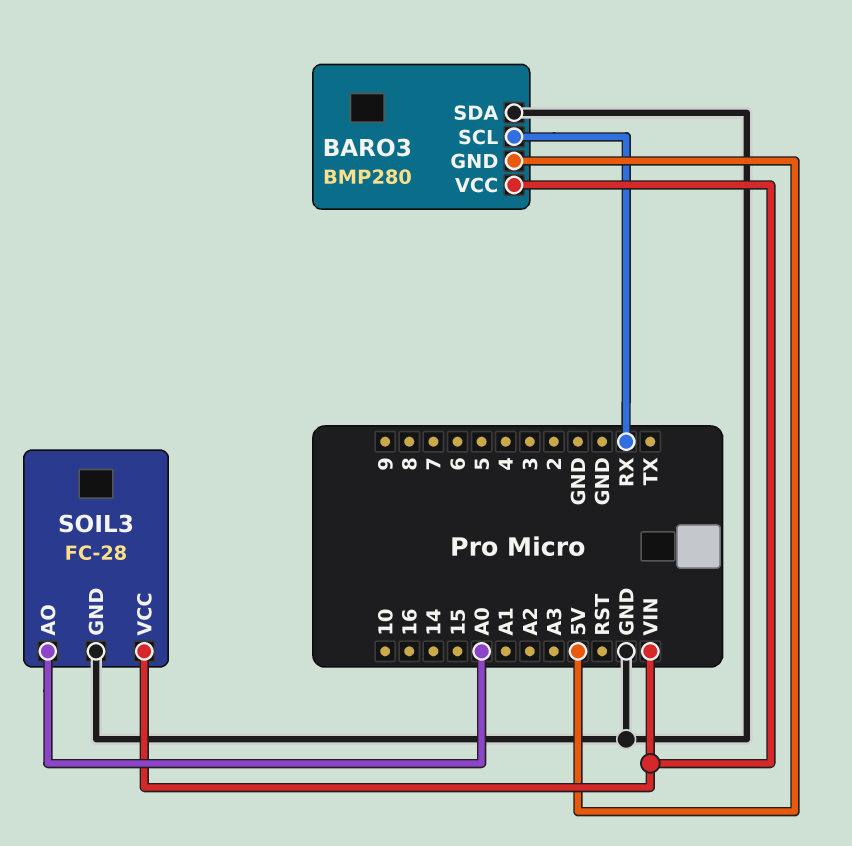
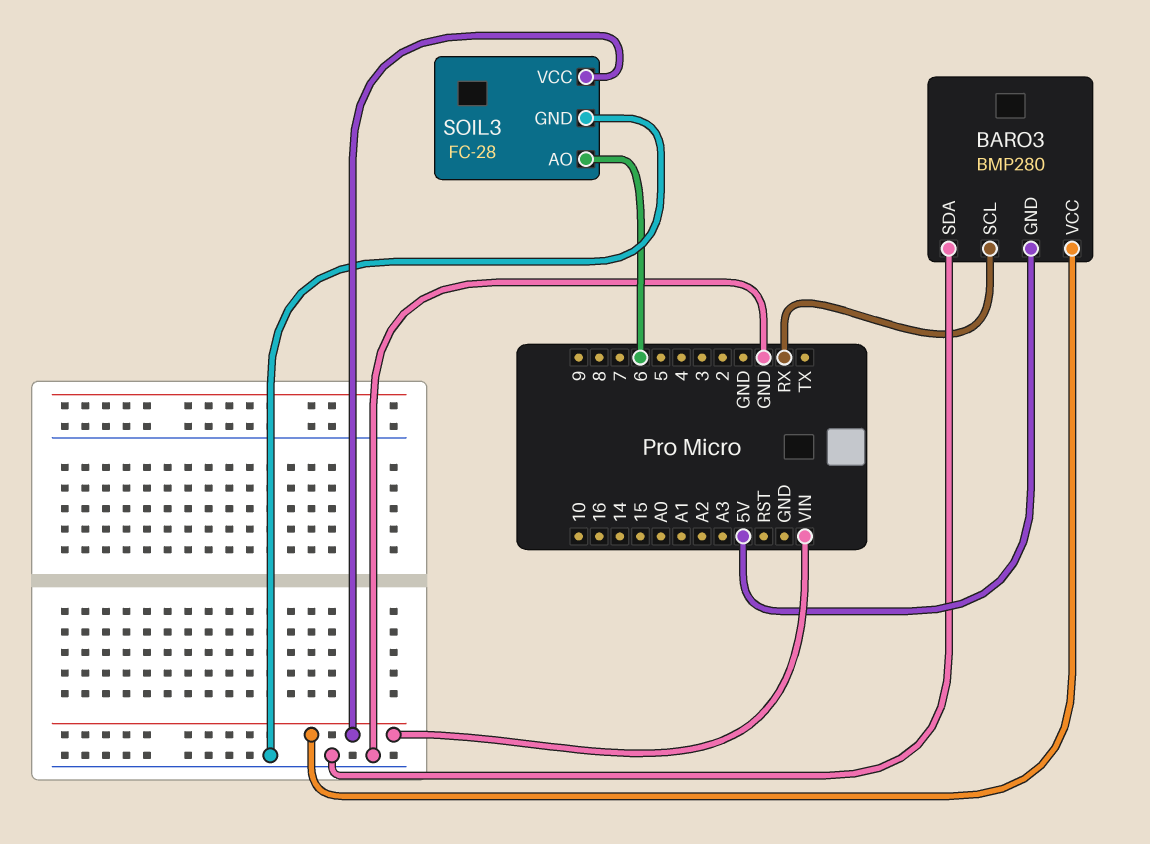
SOIL3 pin AO: A0 -> 6

